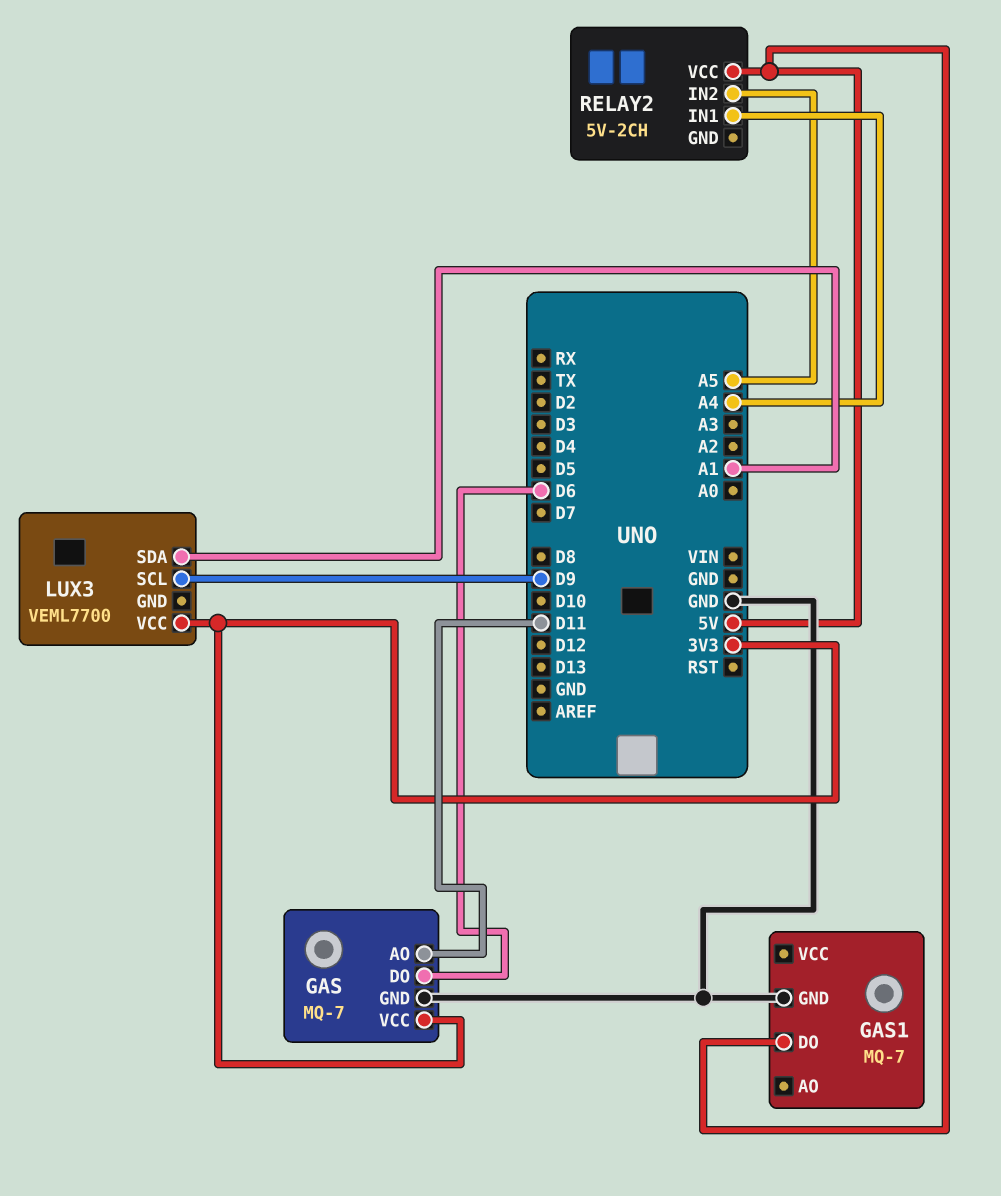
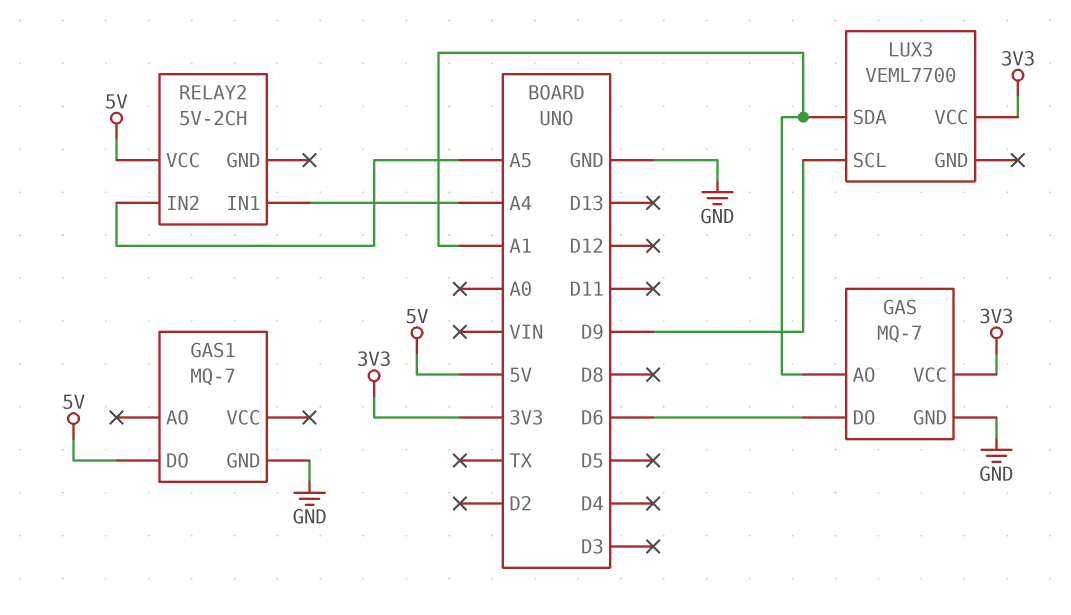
GAS pin AO: D11 -> A1

